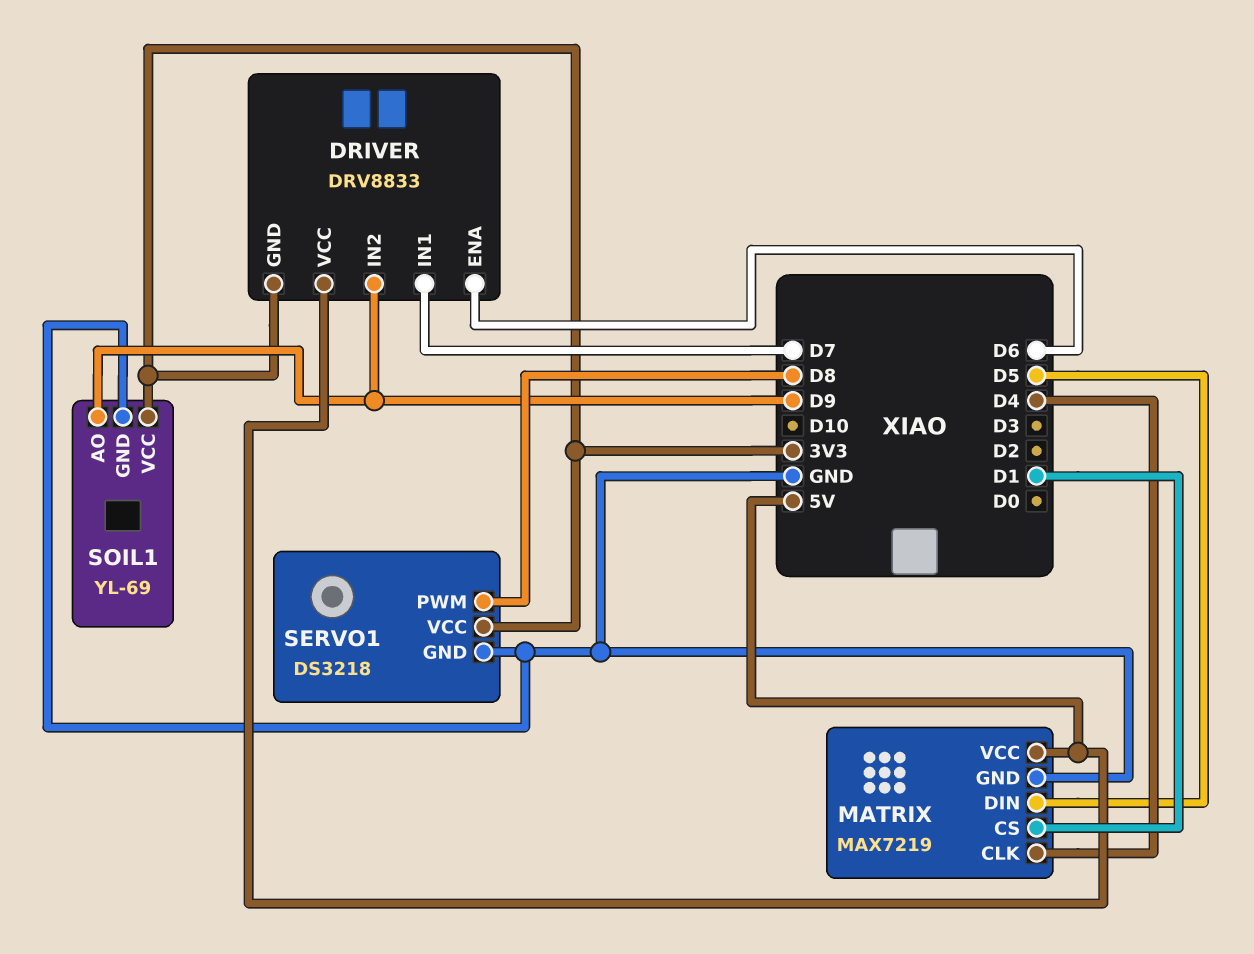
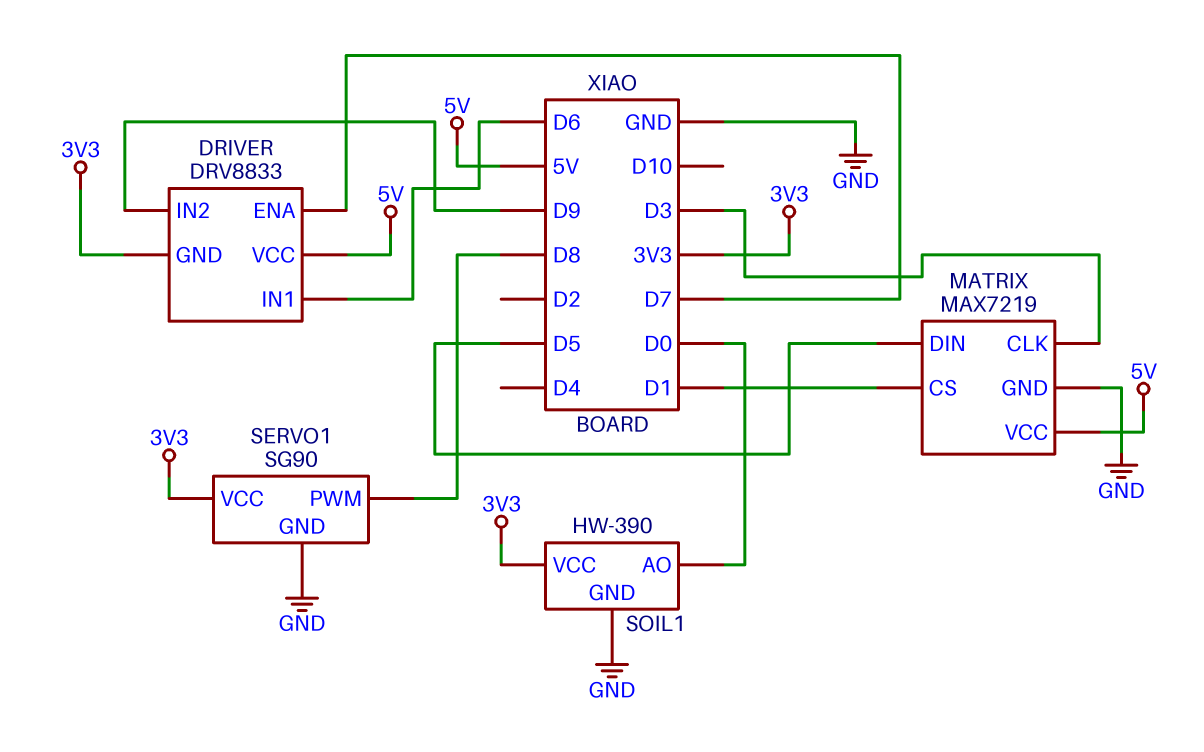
DRIVER pin ENA: D6 -> D7
DRIVER pin IN1: D7 -> D6
MATRIX pin CLK: D4 -> D3
SERVO1: DS3218 -> SG90
SOIL1: YL-69 -> HW-390
SOIL1 pin AO: D9 -> D0

